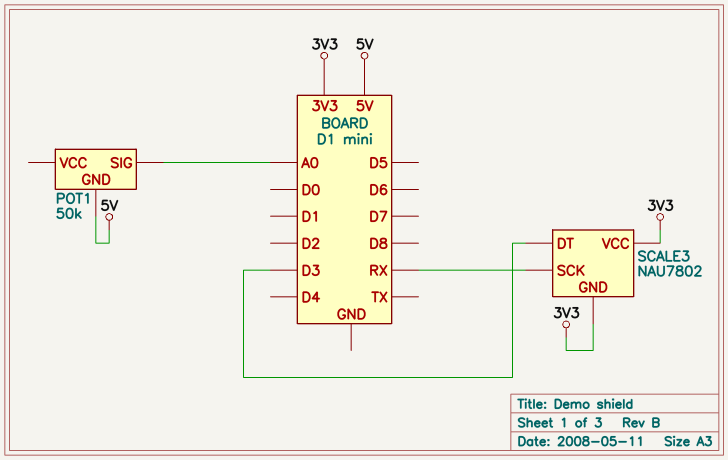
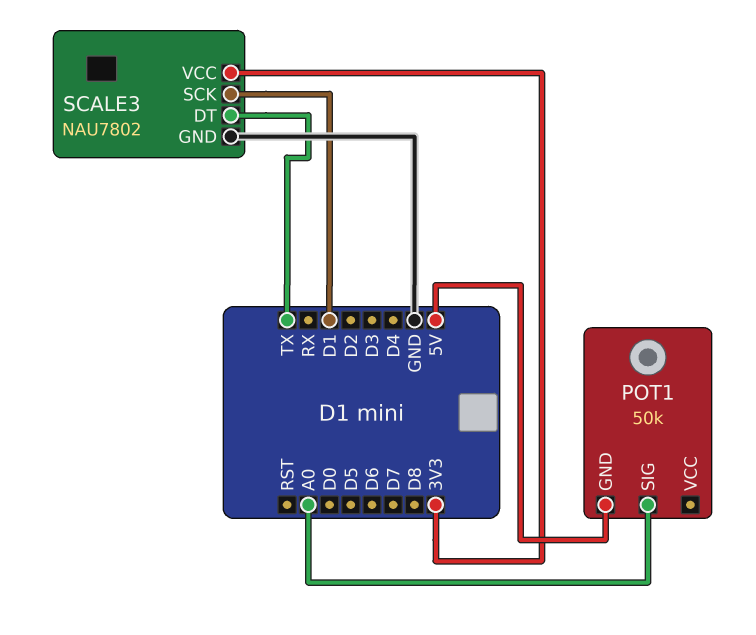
SCALE3 pin DT: D3 -> TX
SCALE3 pin GND: 3V3 -> GND
SCALE3 pin SCK: RX -> D1

